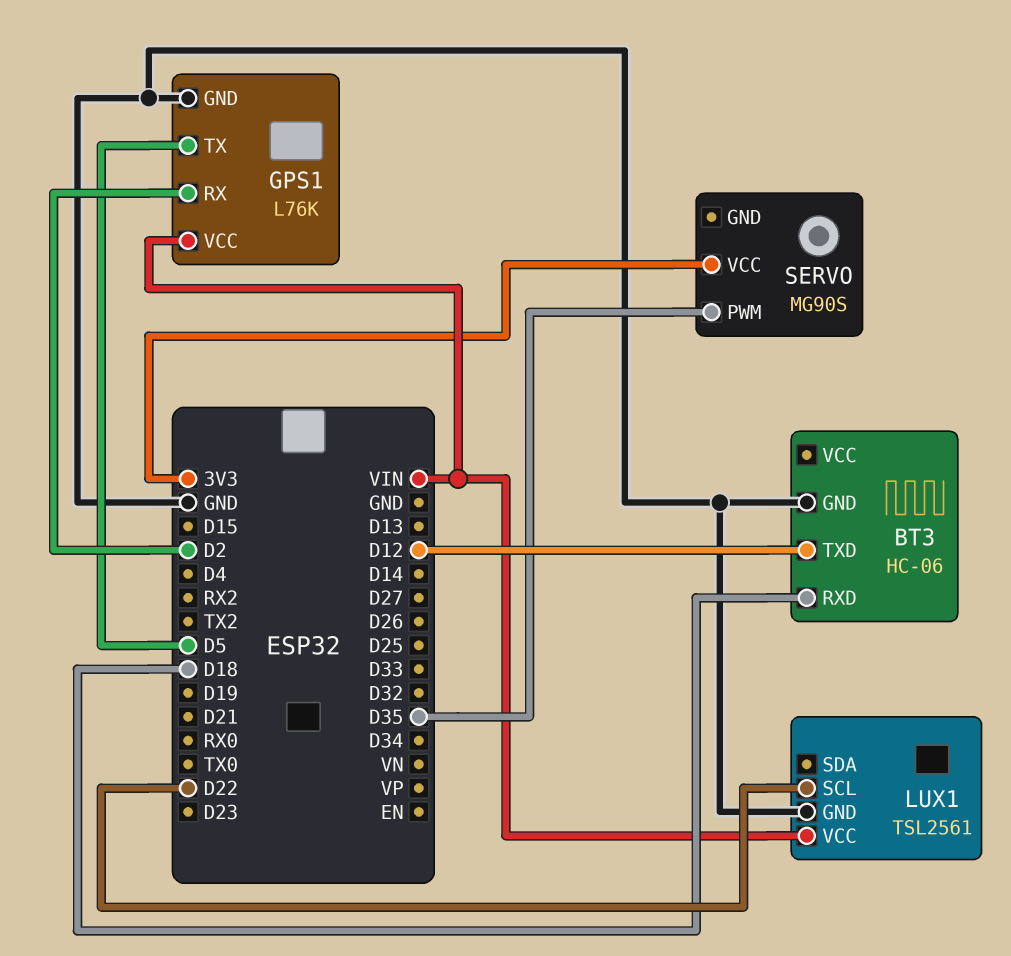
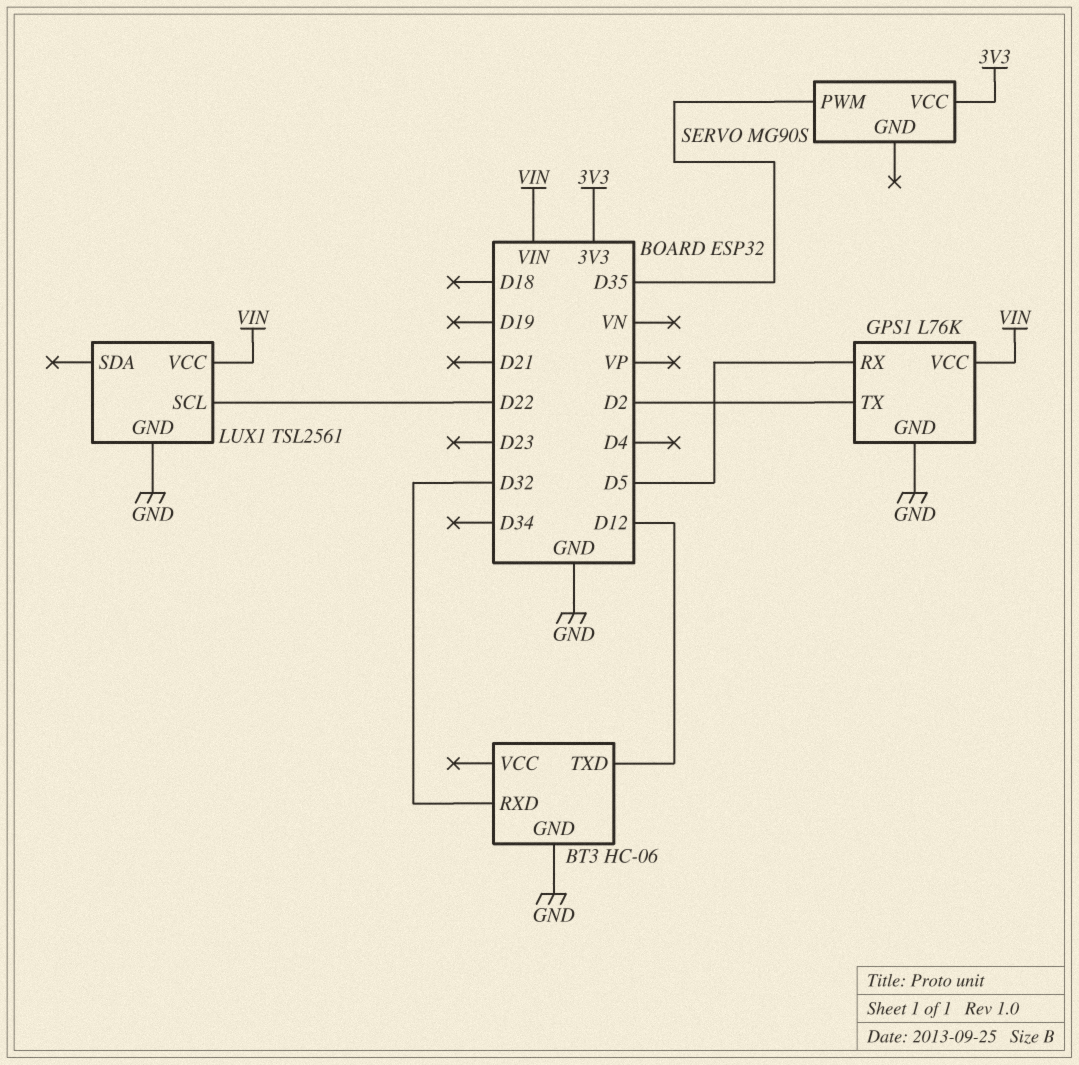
BT3 pin RXD: D18 -> D32
GPS1 pin RX: D2 -> D5
GPS1 pin TX: D5 -> D2

